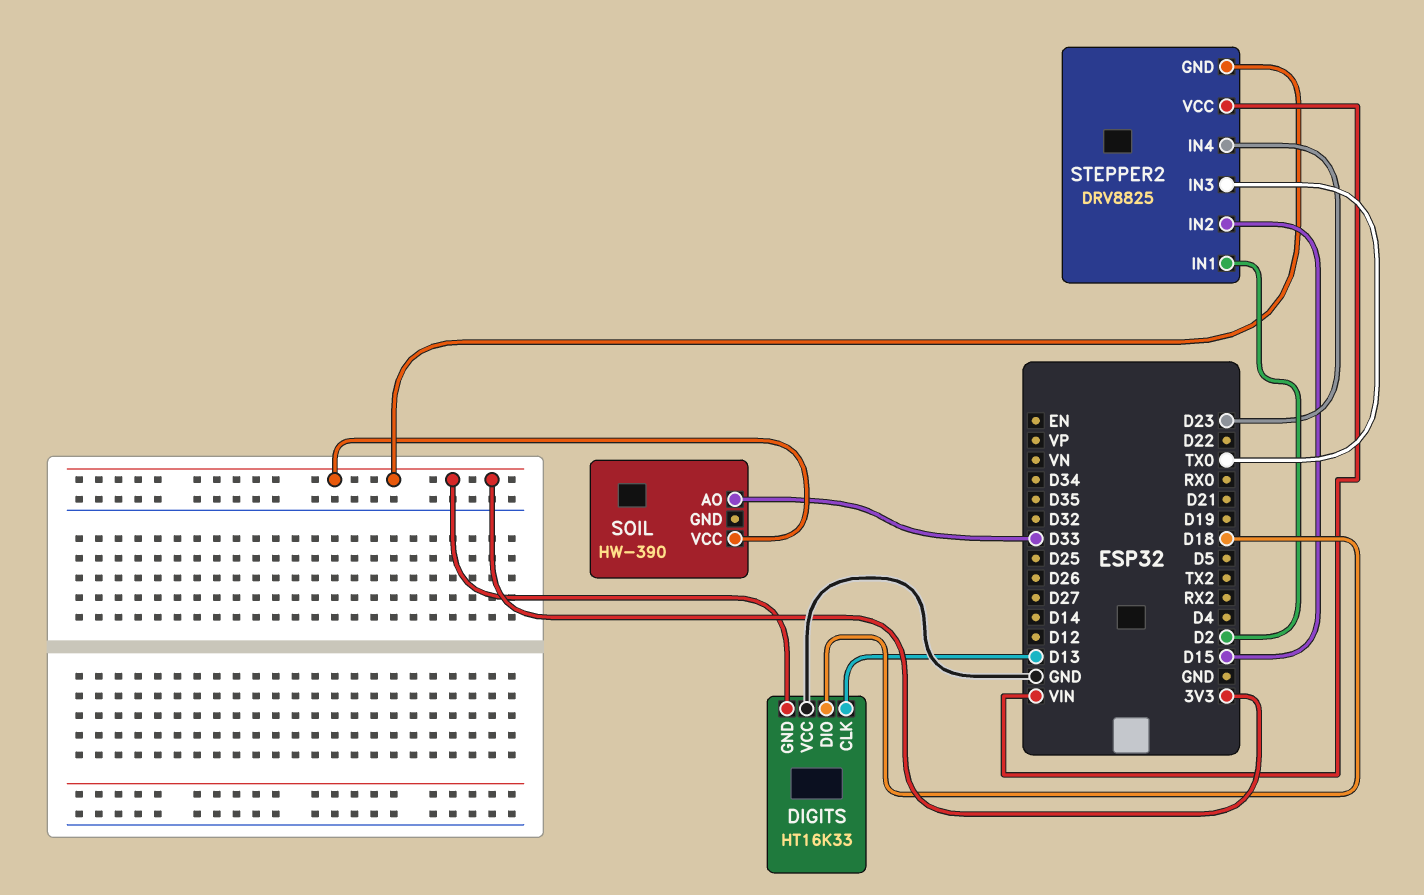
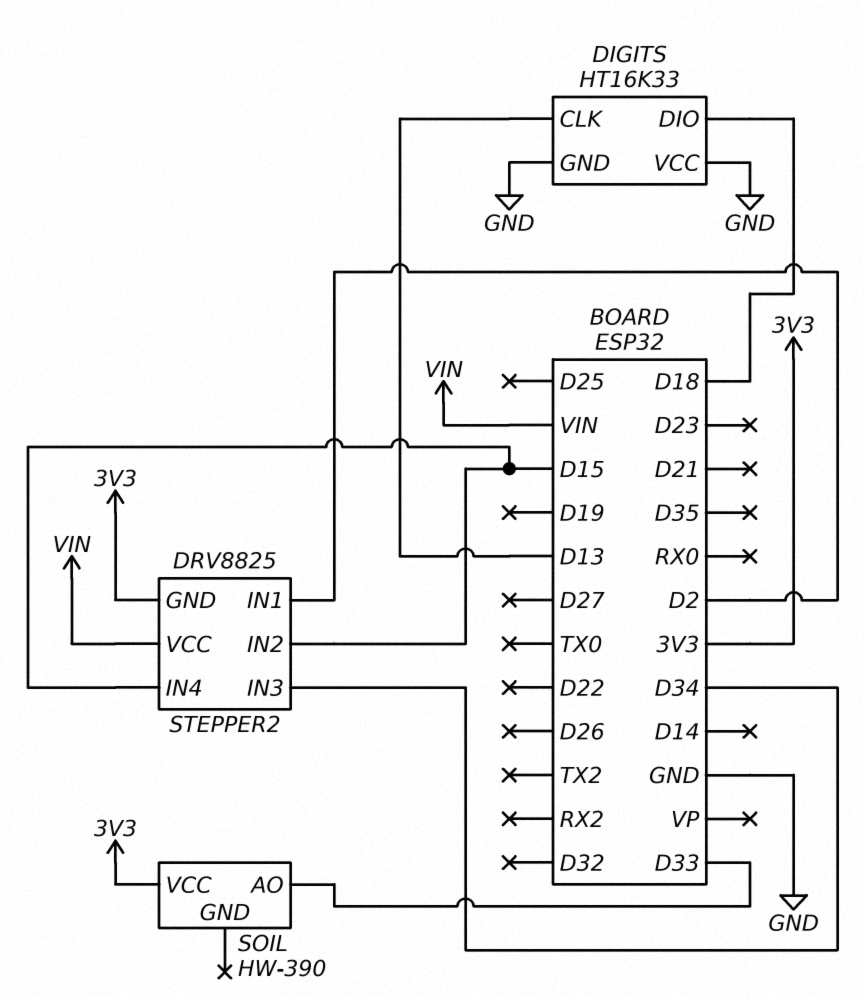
DIGITS pin GND: 3V3 -> GND
STEPPER2 pin IN3: TX0 -> D34
STEPPER2 pin IN4: D23 -> D15

